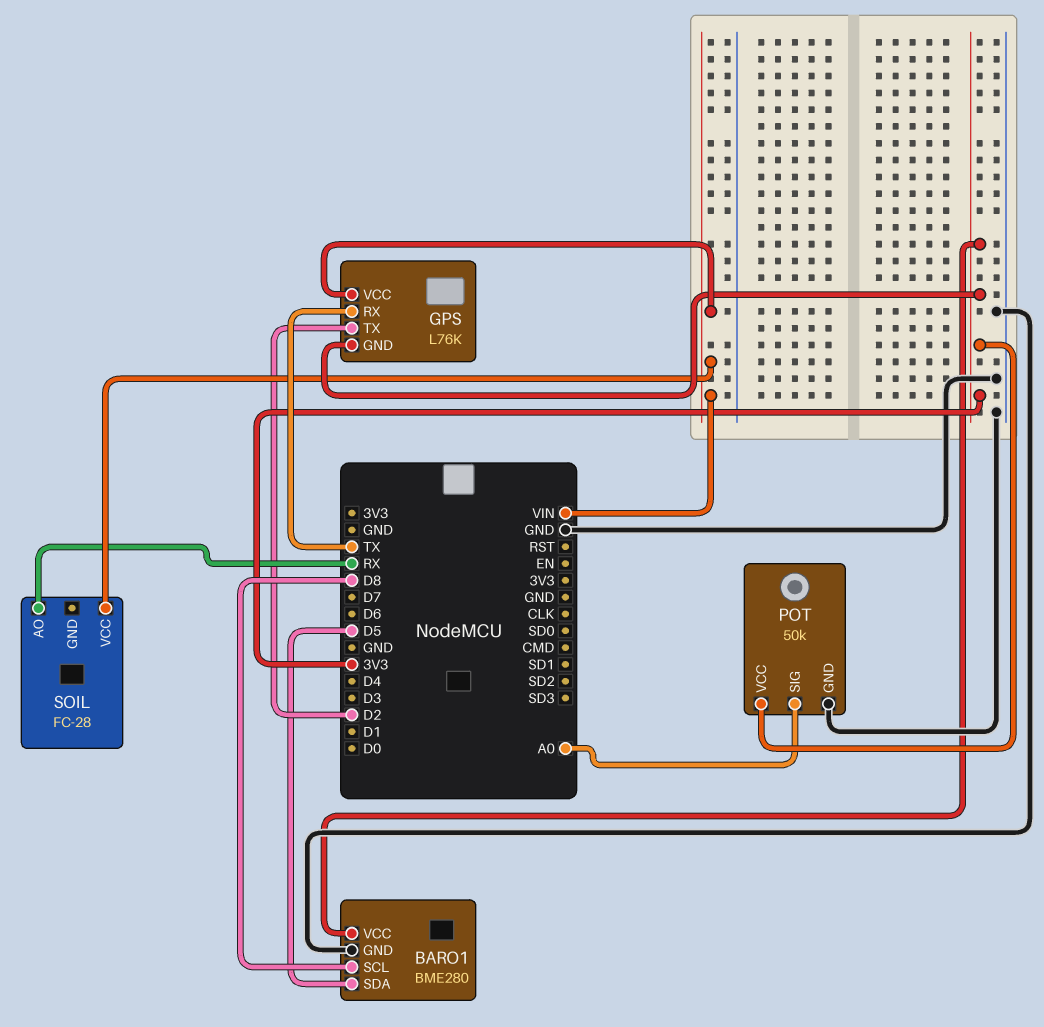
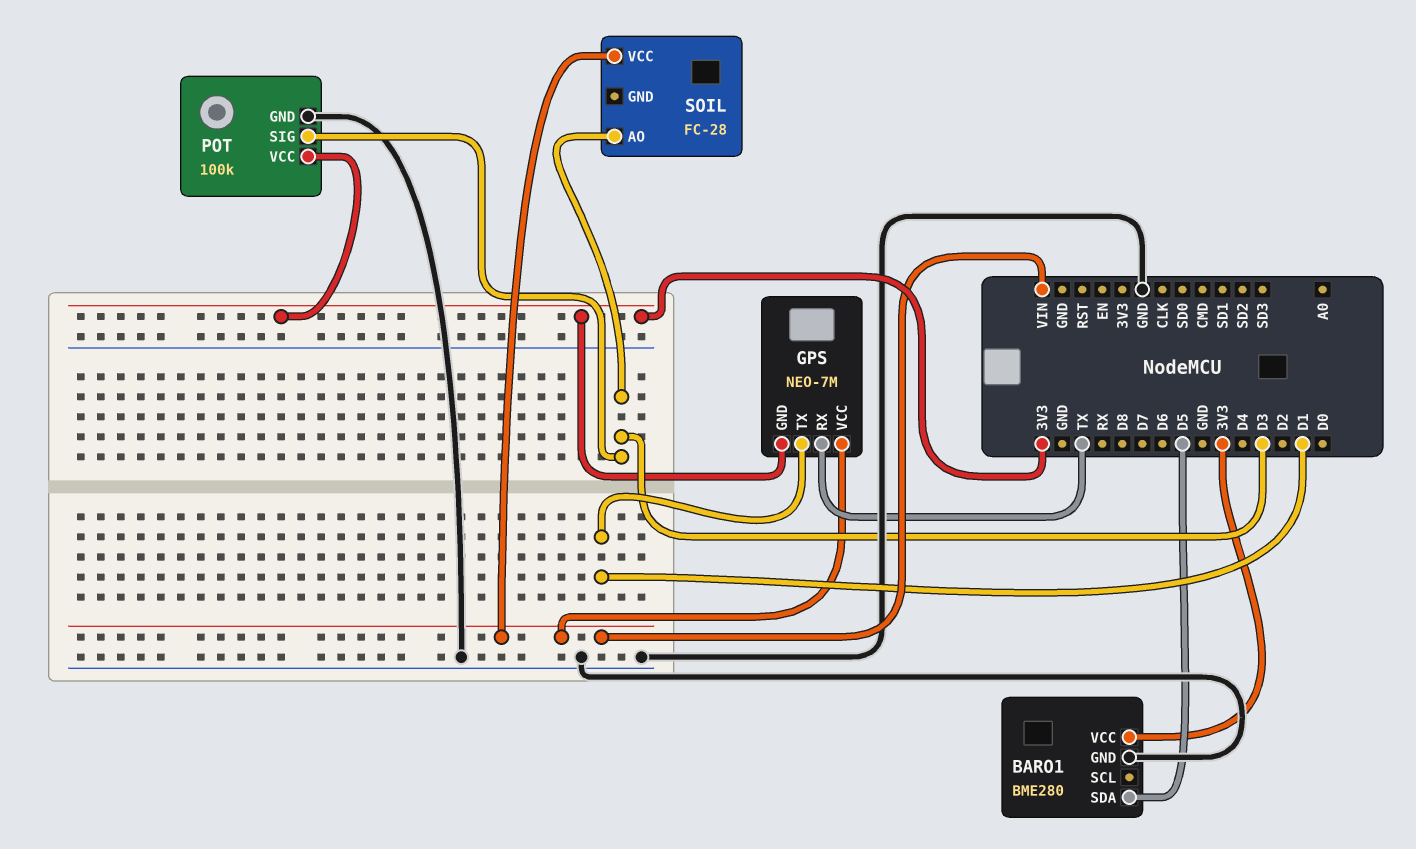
BARO1 pin SCL: D8 -> none
GPS: L76K -> NEO-7M
GPS pin TX: D2 -> D1
POT: 50k -> 100k
POT pin SIG: A0 -> D3
SOIL pin AO: RX -> D3

